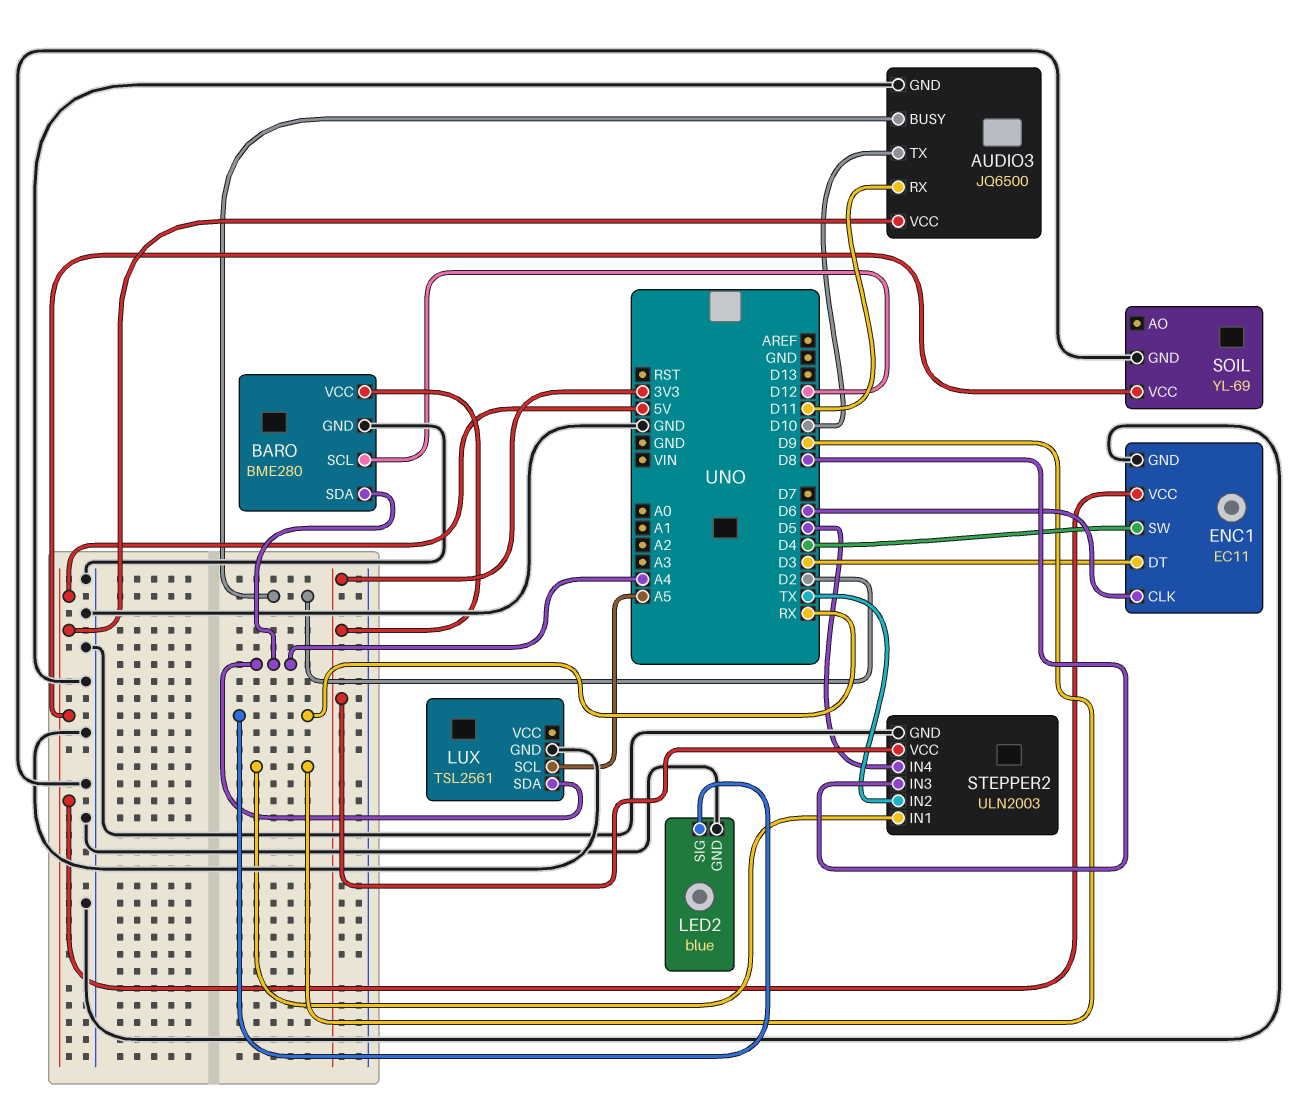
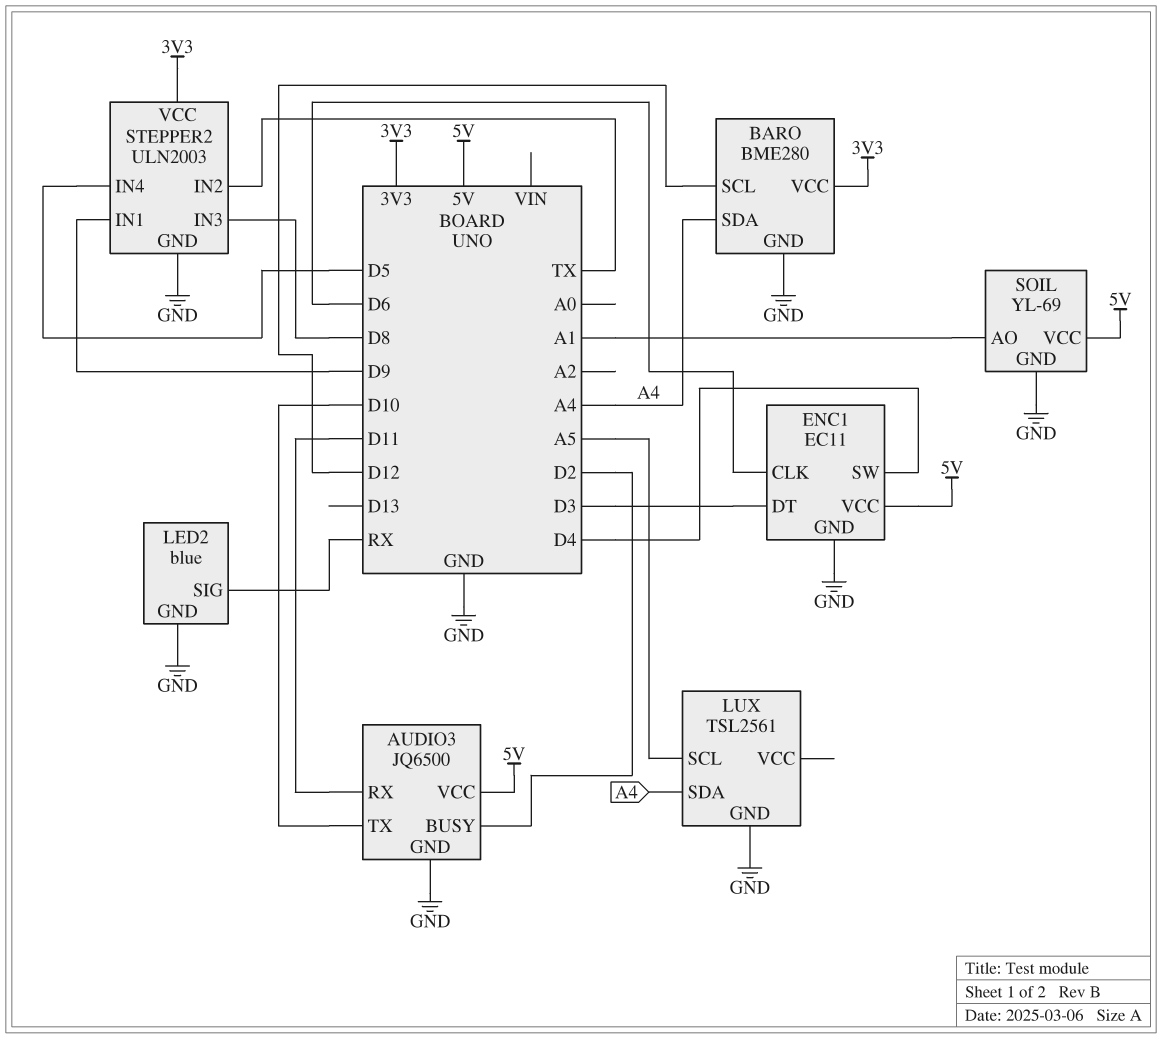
SOIL pin AO: none -> A1

